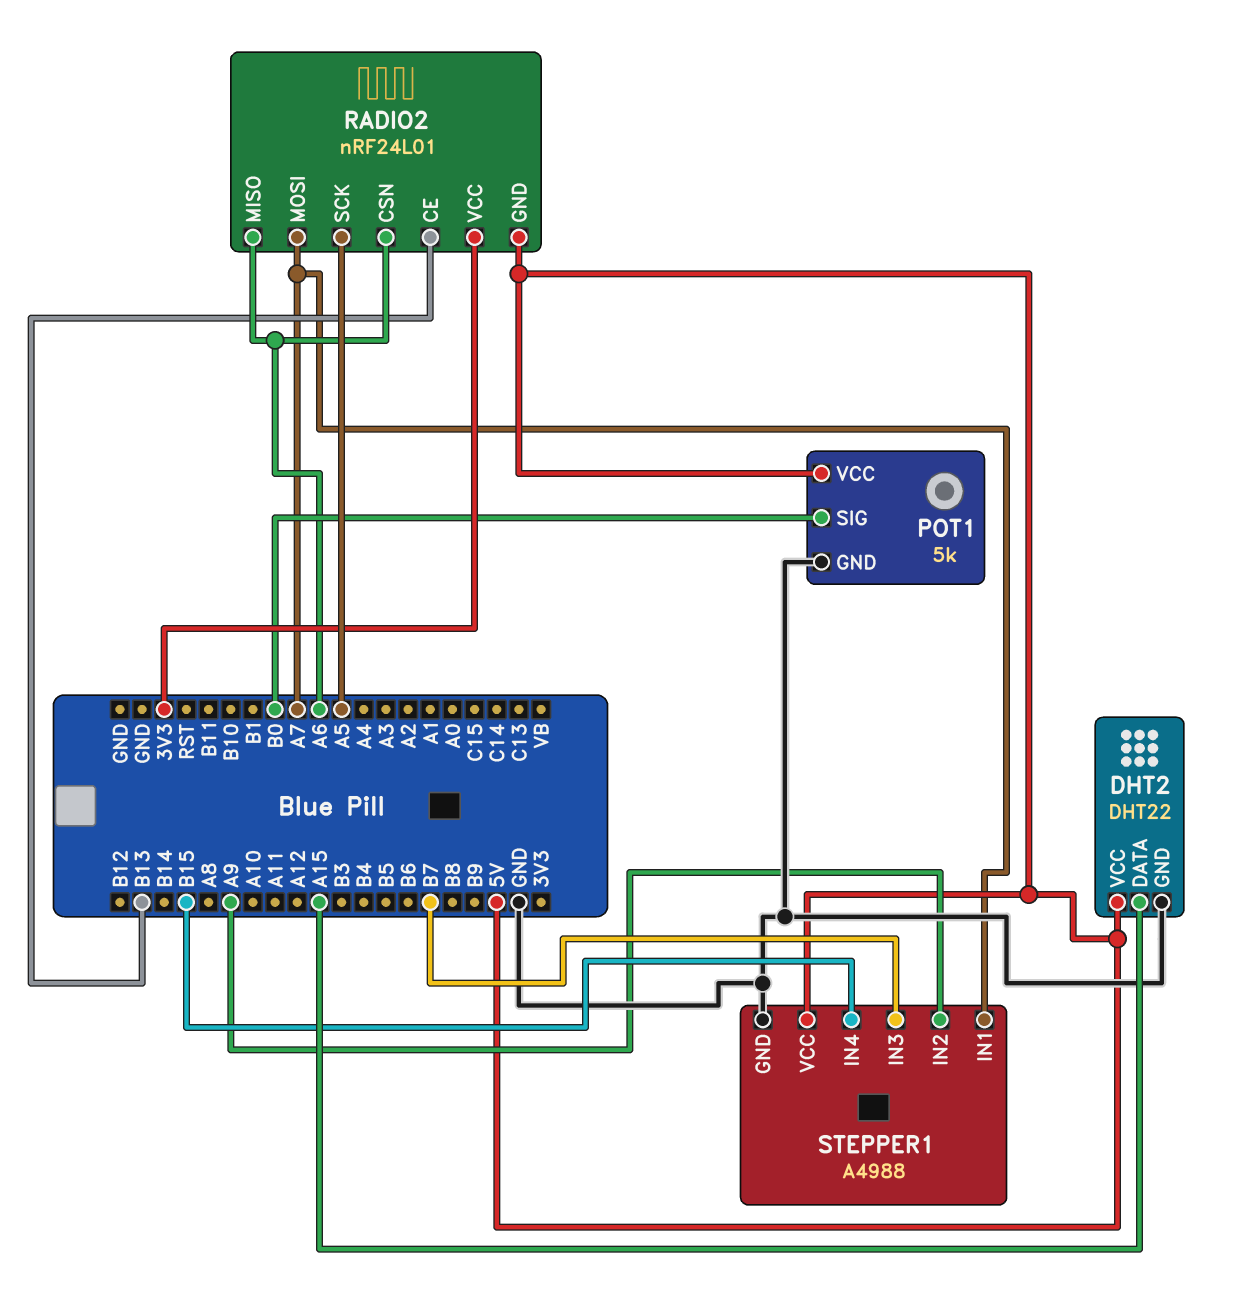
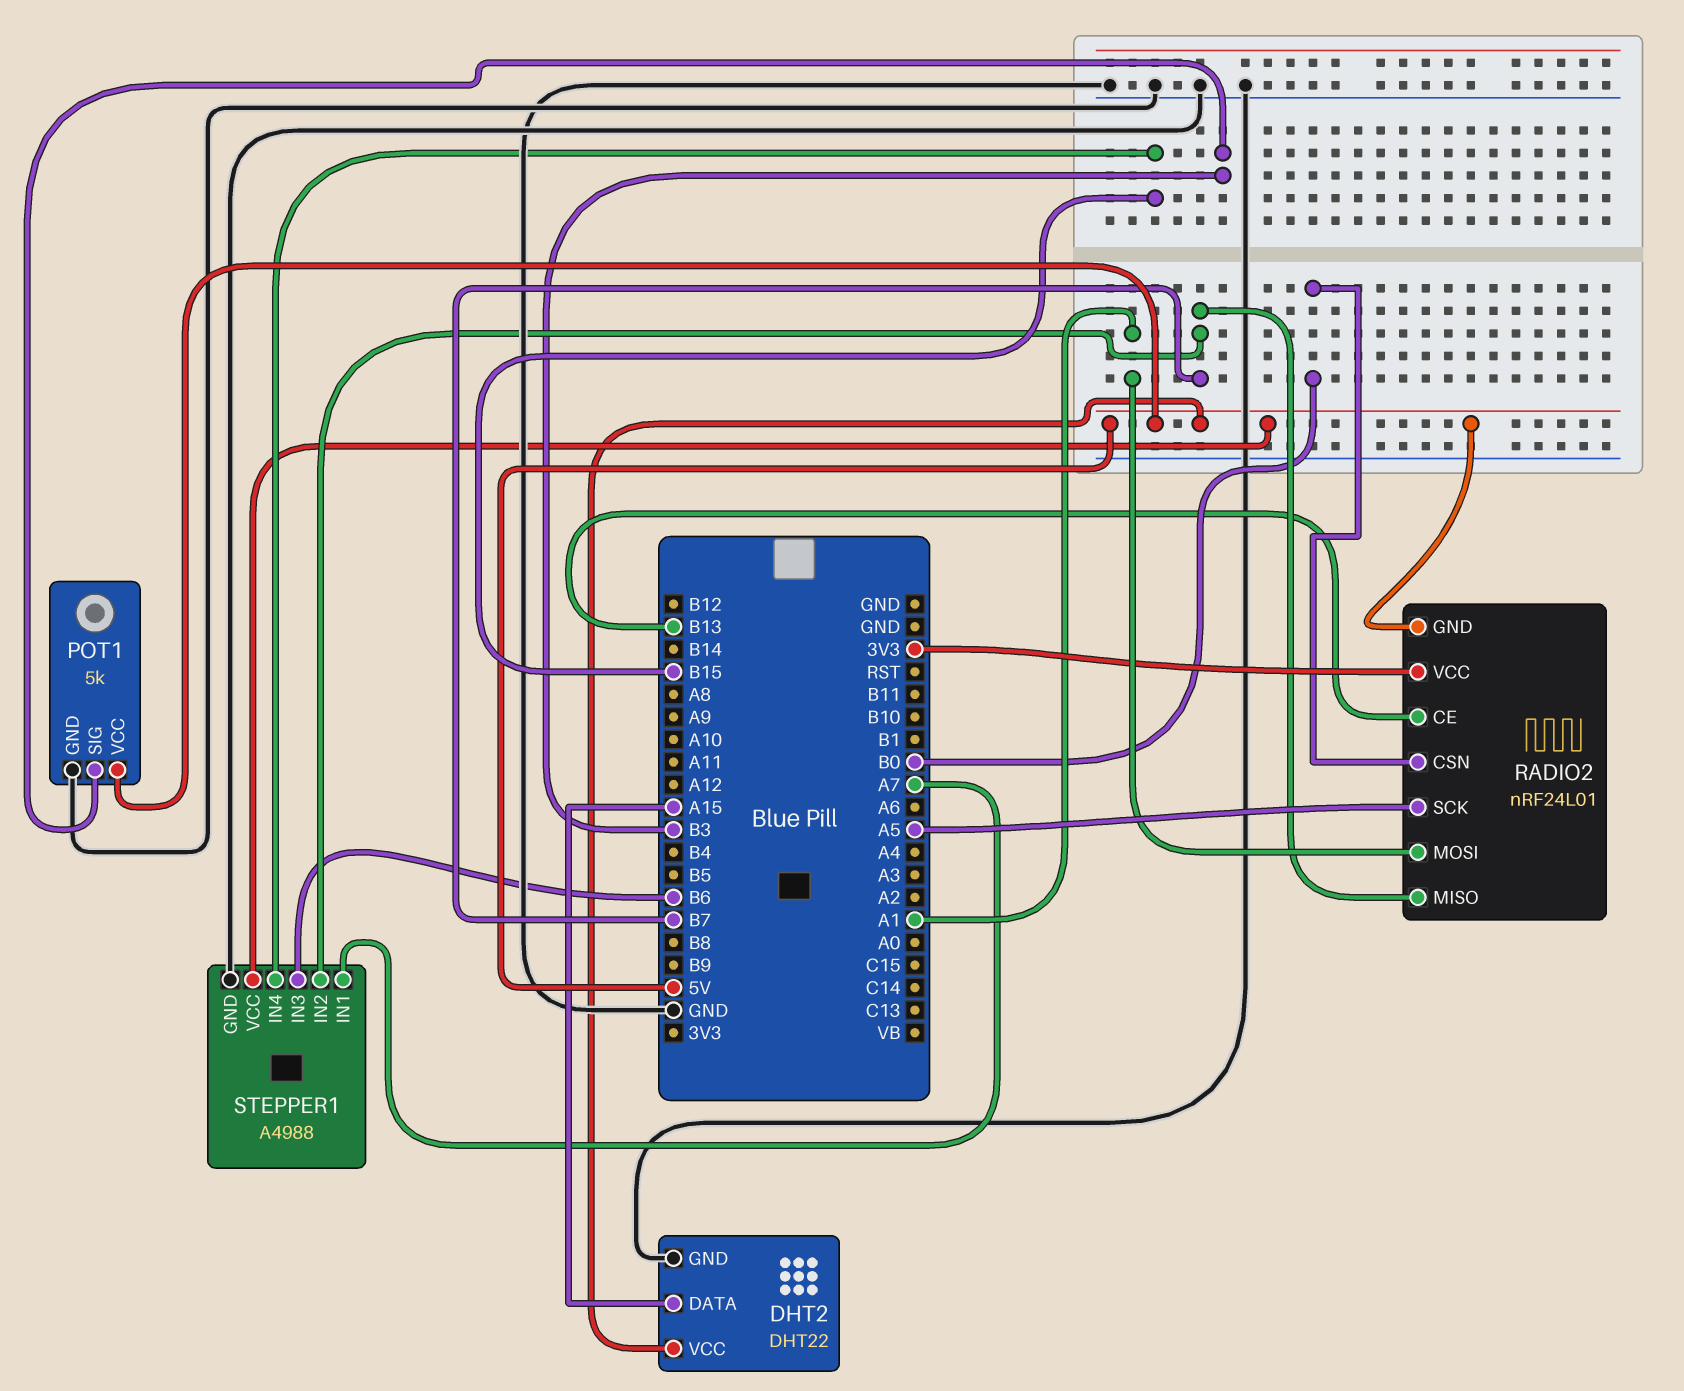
POT1 pin SIG: B0 -> B3
RADIO2 pin CSN: A6 -> B0
RADIO2 pin MISO: A6 -> B7
RADIO2 pin MOSI: A7 -> A1
STEPPER1 pin IN2: A9 -> B7
STEPPER1 pin IN3: B7 -> B6

